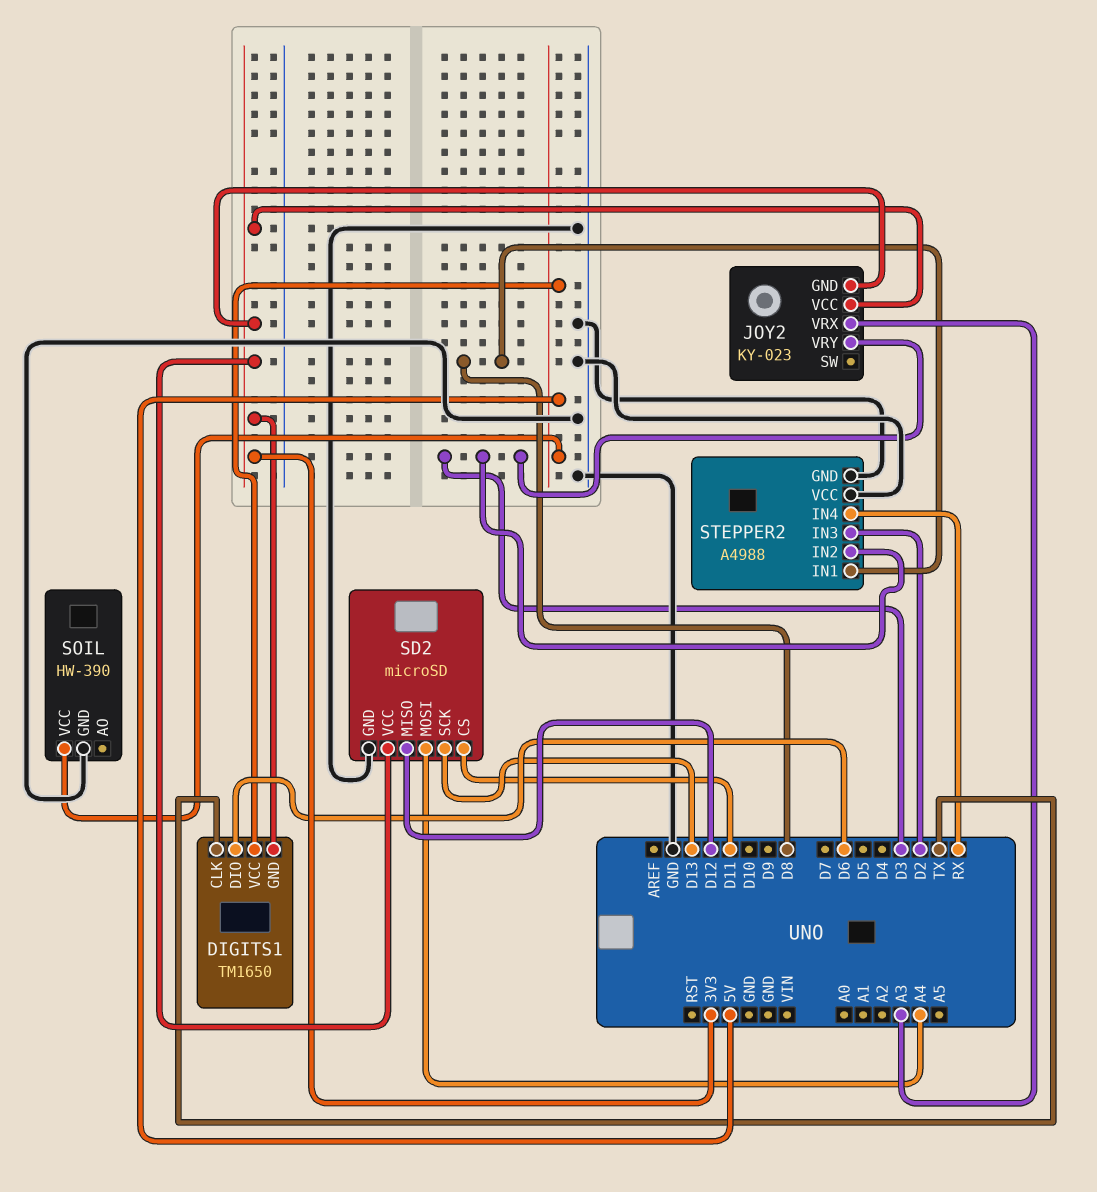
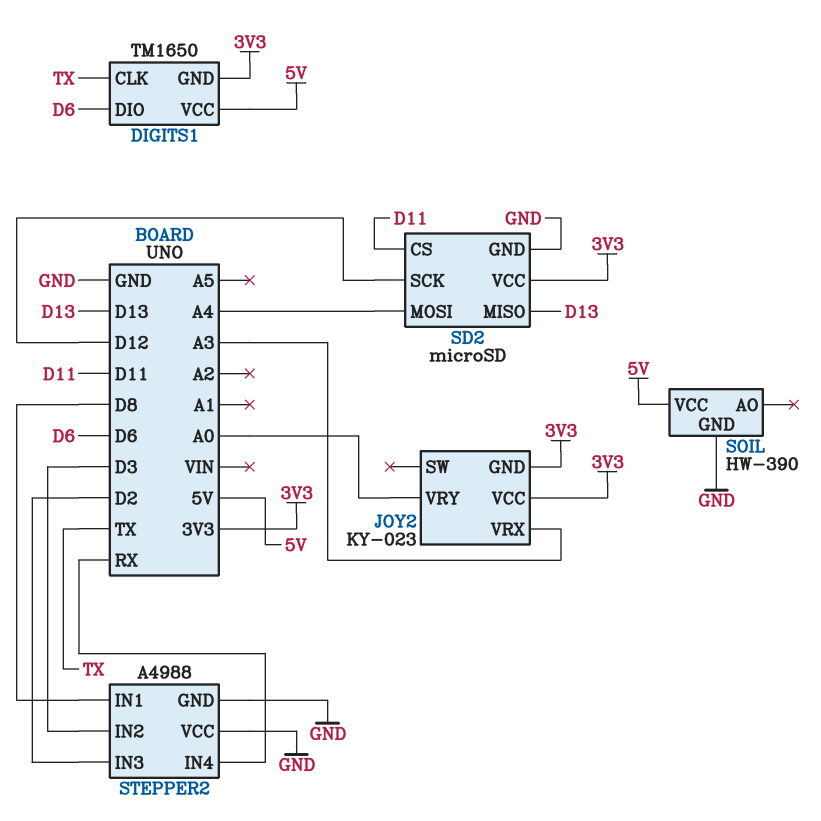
JOY2 pin VRY: D3 -> A0
SD2 pin MISO: D12 -> D13
SD2 pin SCK: D13 -> D12

